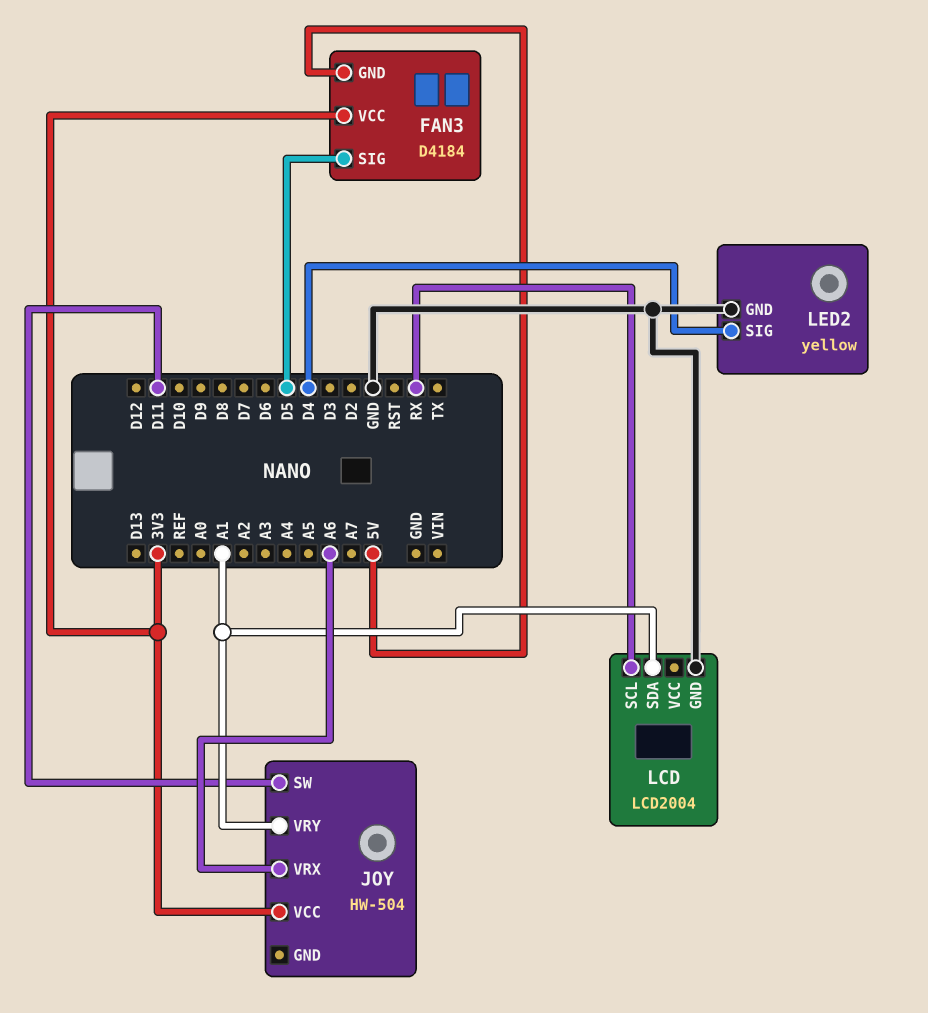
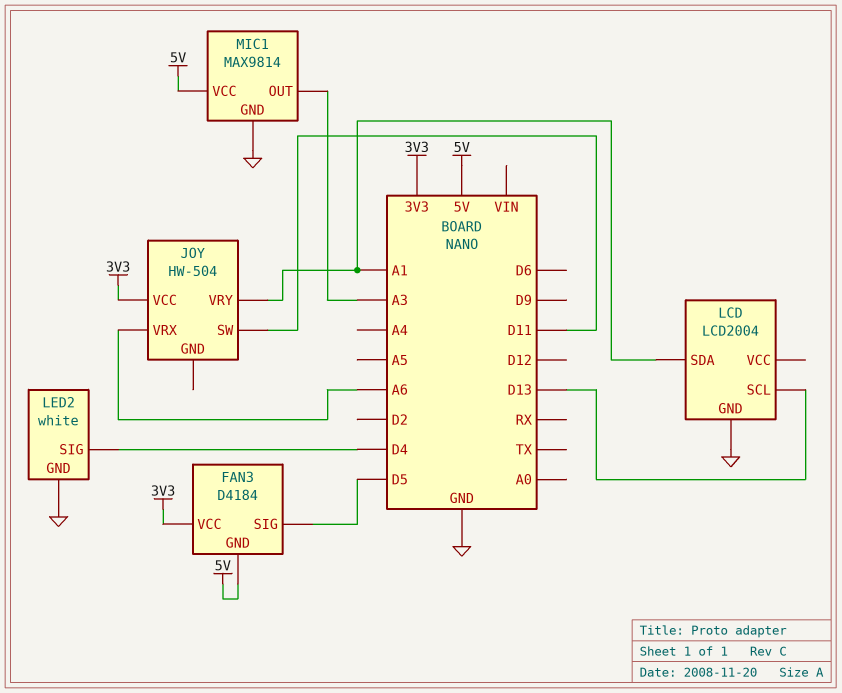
LCD pin SCL: RX -> D13
LED2: yellow -> white
MIC1: none -> MAX9814
MIC1 pin GND: none -> GND
MIC1 pin OUT: none -> A3
MIC1 pin VCC: none -> 5V

